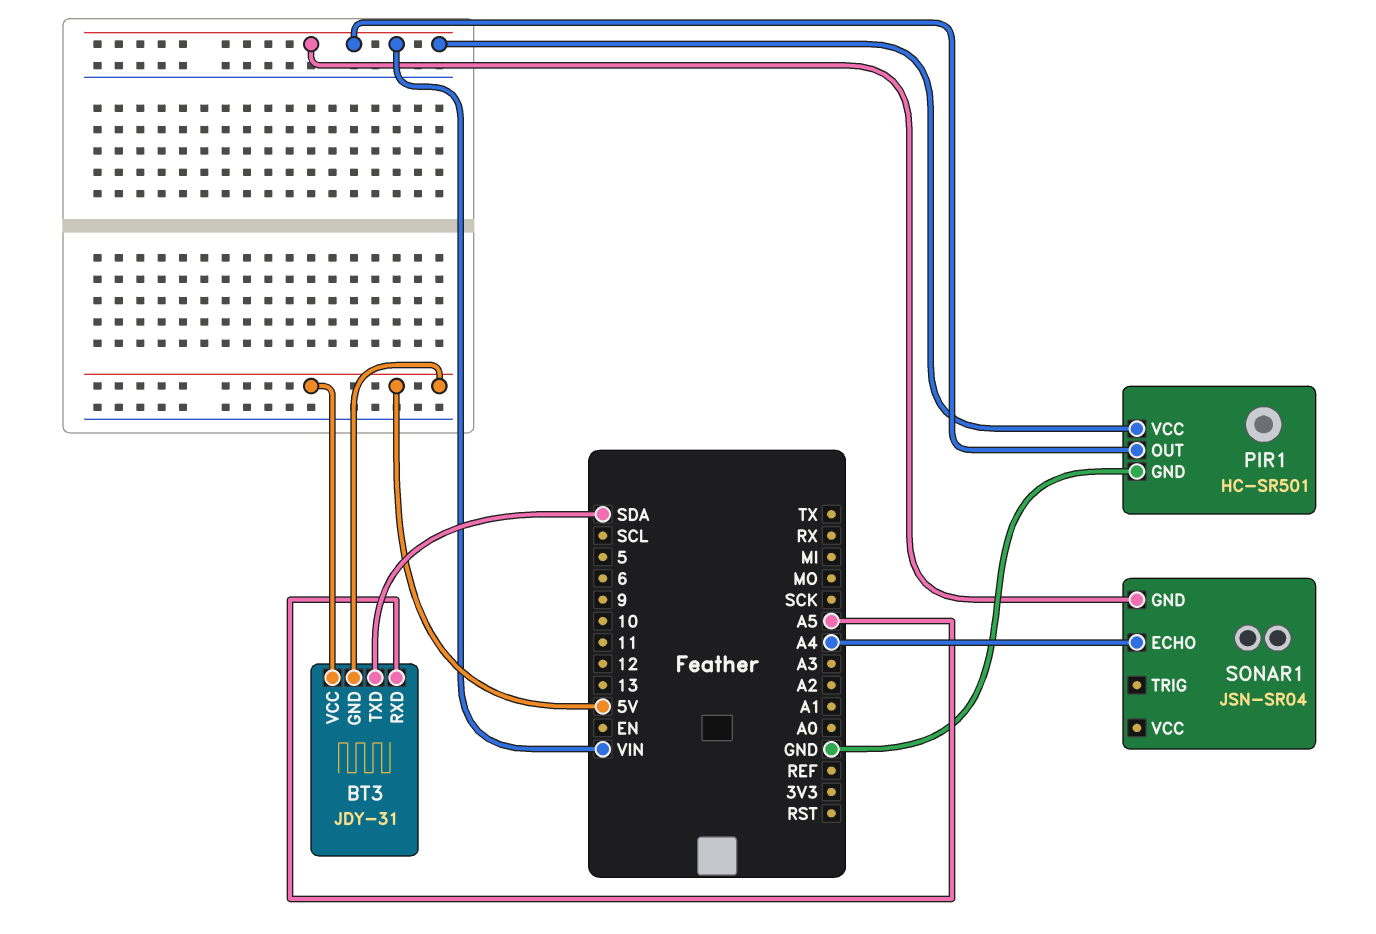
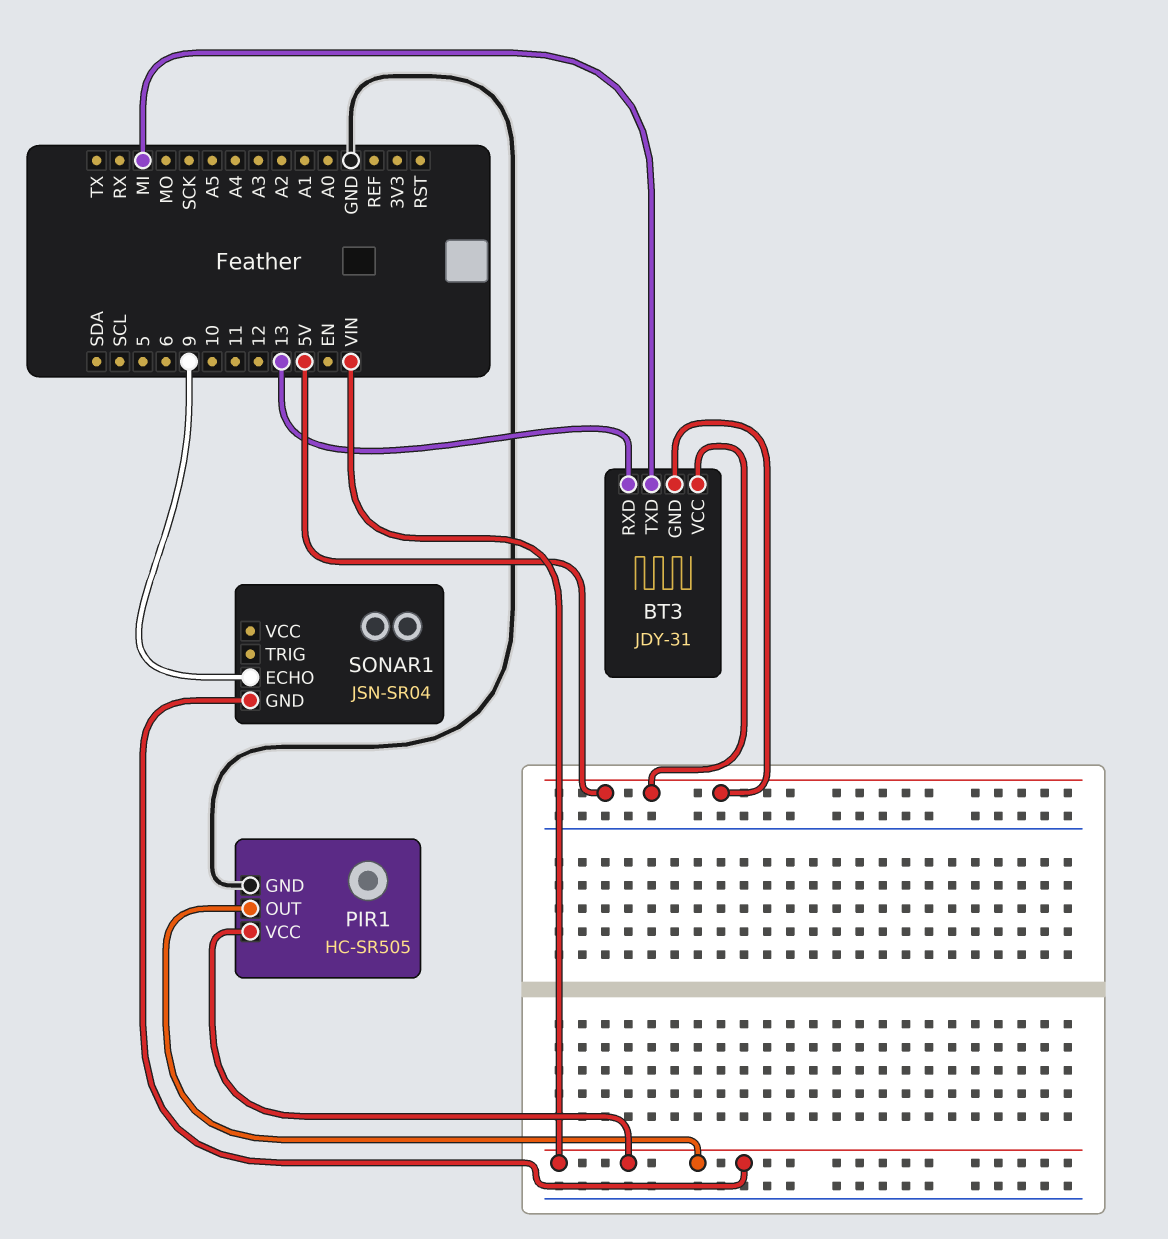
BT3 pin RXD: A5 -> 13
BT3 pin TXD: SDA -> MI
PIR1: HC-SR501 -> HC-SR505
SONAR1 pin ECHO: A4 -> 9

